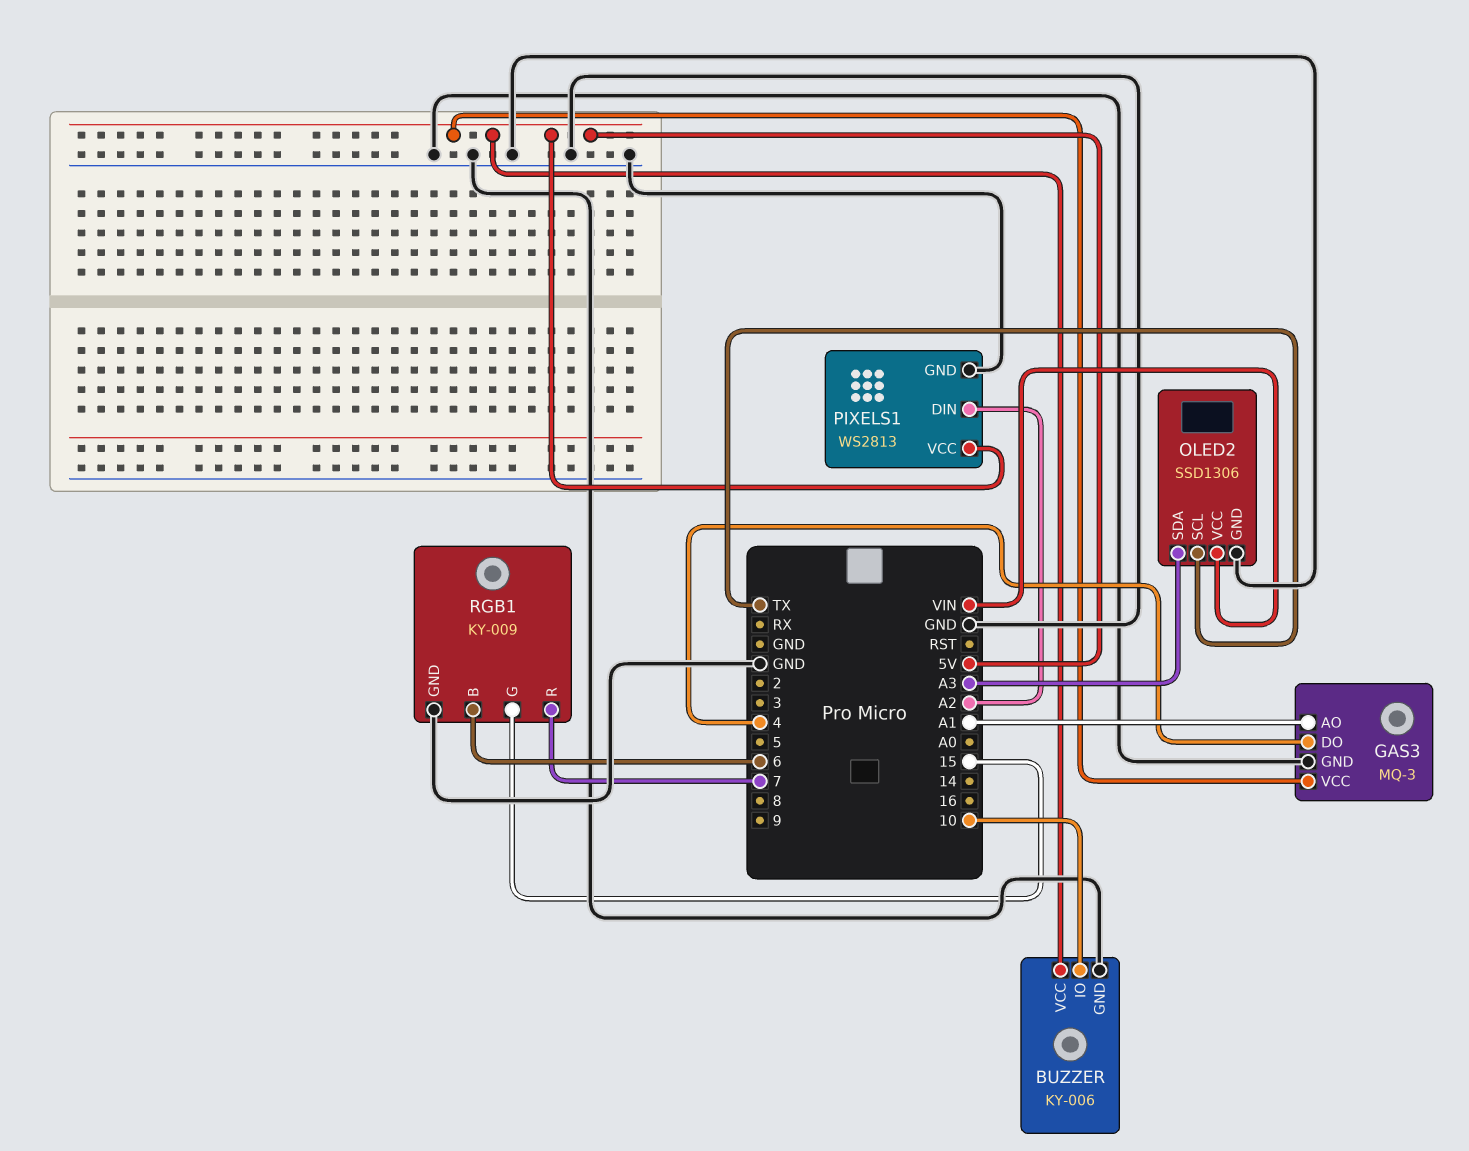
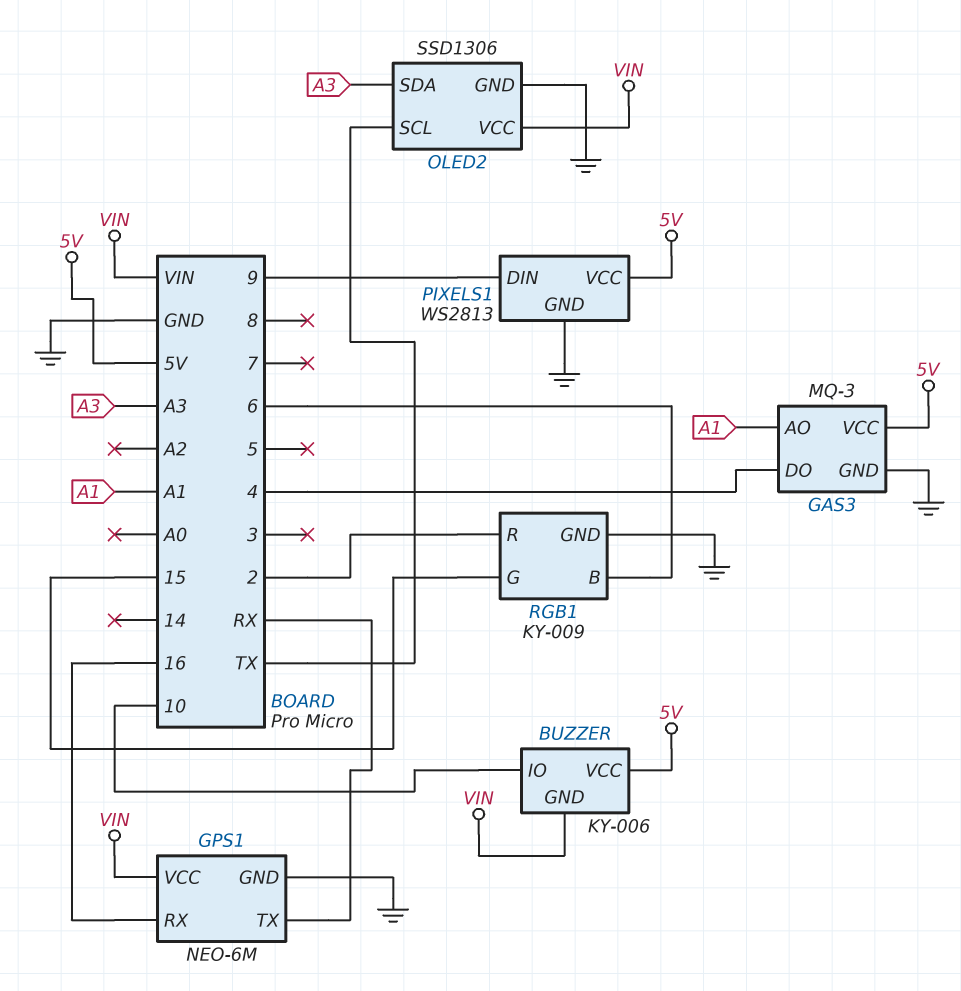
BUZZER pin GND: GND -> VIN
GPS1: none -> NEO-6M
GPS1 pin GND: none -> GND
GPS1 pin RX: none -> 16
GPS1 pin TX: none -> RX
GPS1 pin VCC: none -> VIN
PIXELS1 pin DIN: A2 -> 9
RGB1 pin R: 7 -> 2

